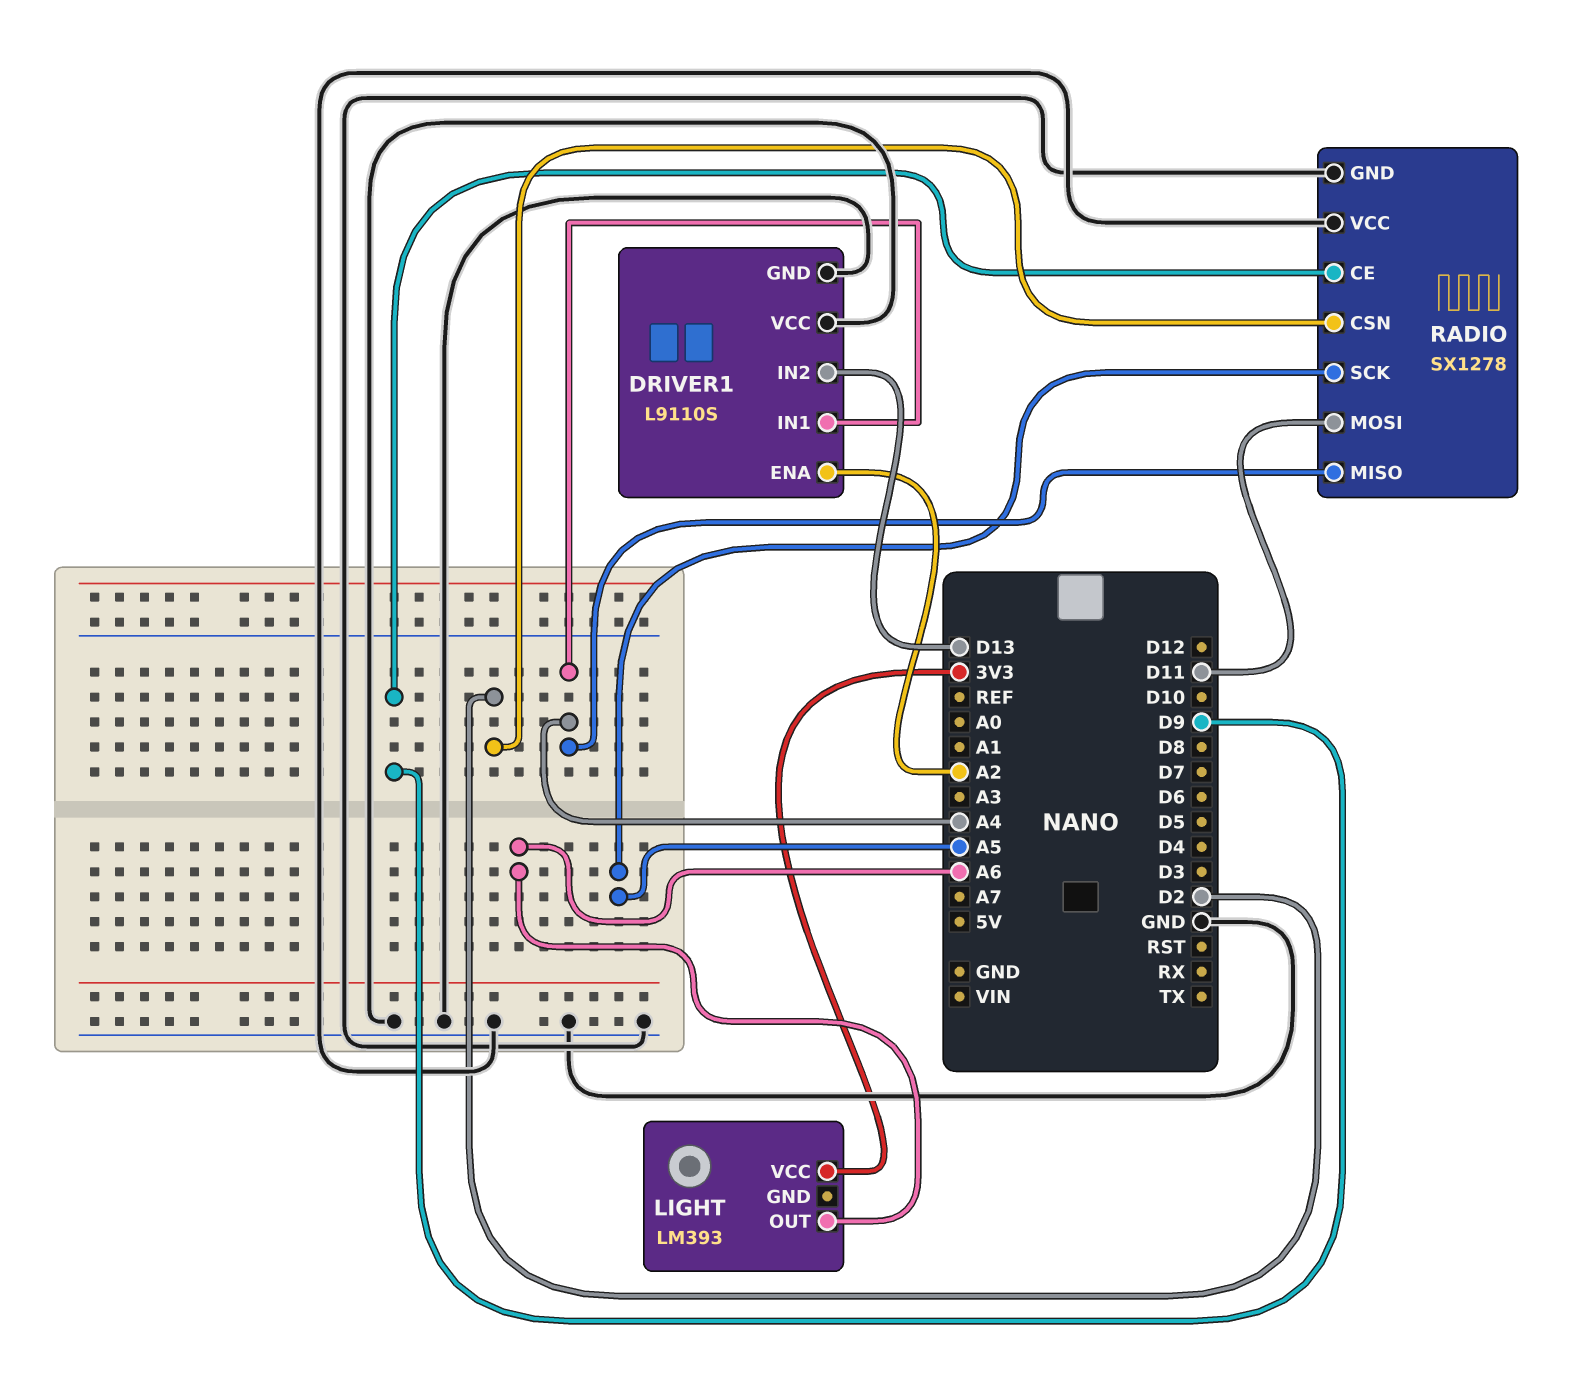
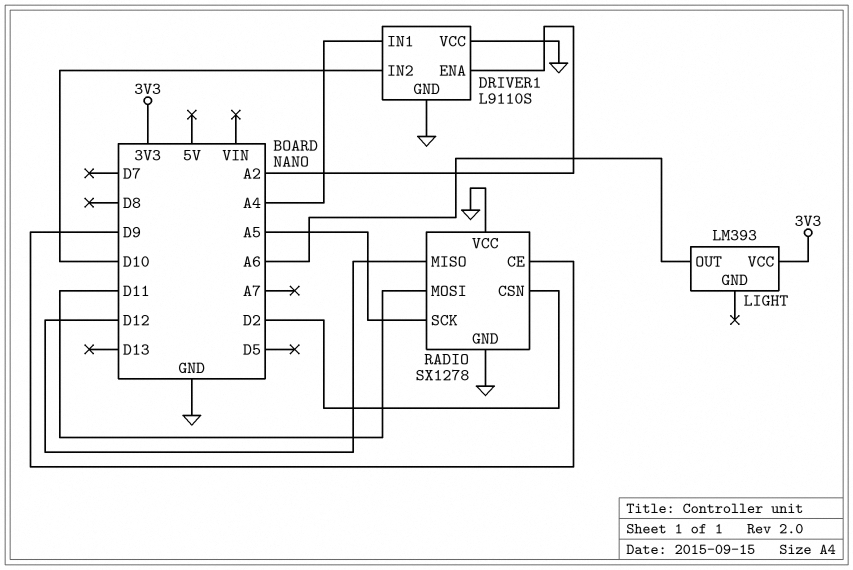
DRIVER1 pin IN2: D13 -> D10
RADIO pin MISO: A4 -> D12

